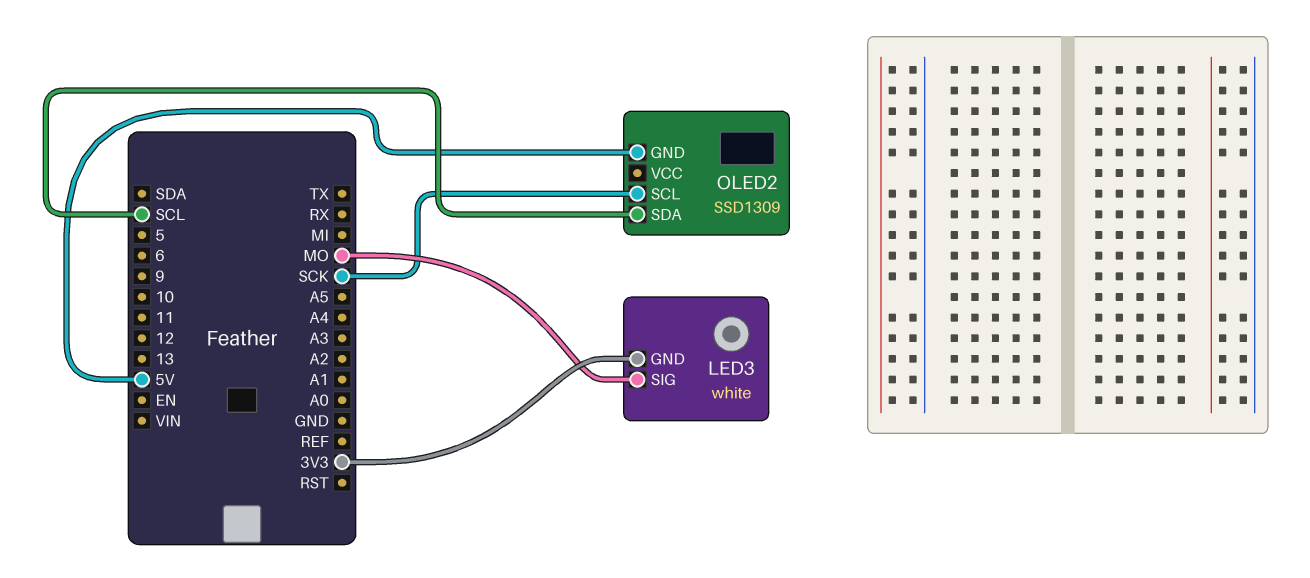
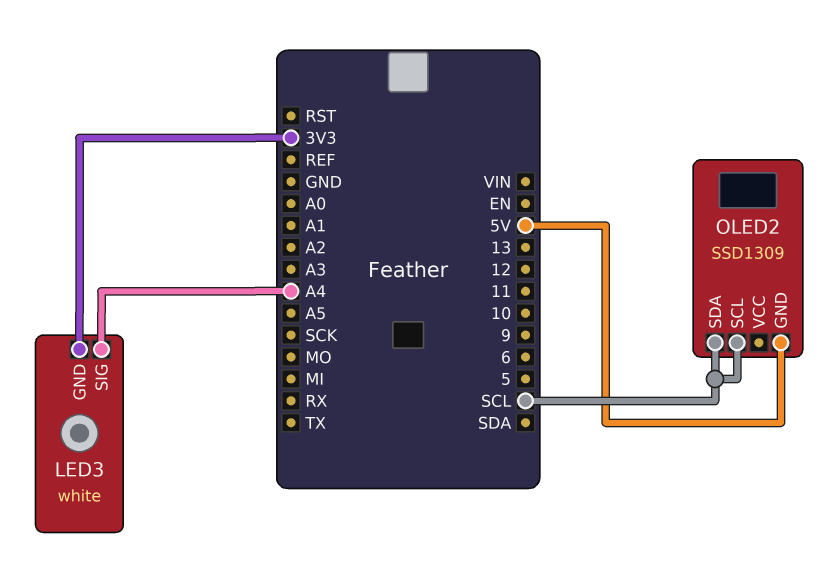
LED3 pin SIG: MO -> A4
OLED2 pin SCL: SCK -> SCL

